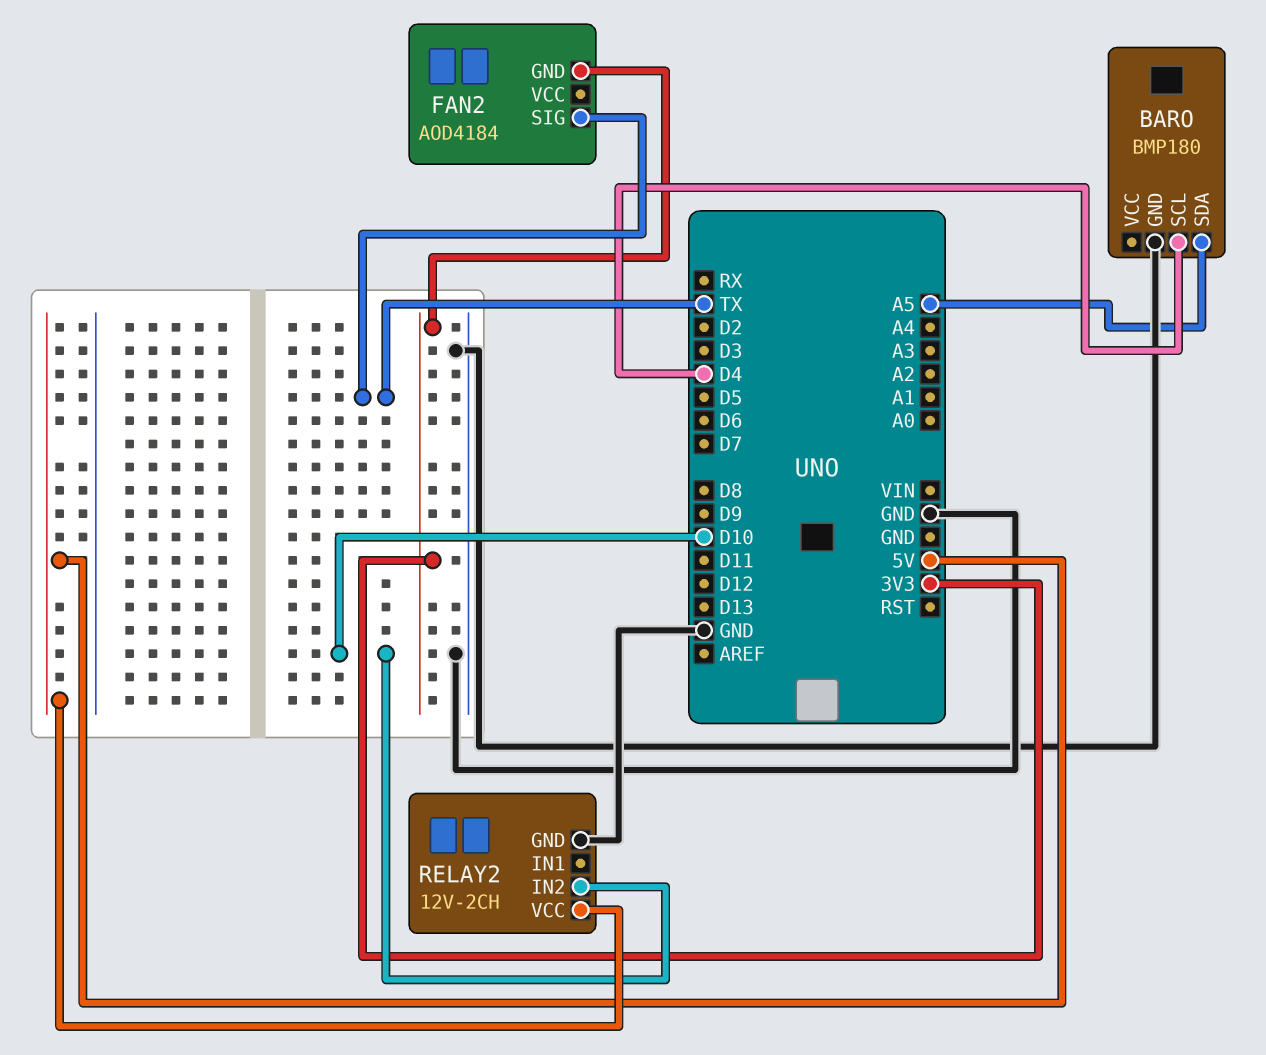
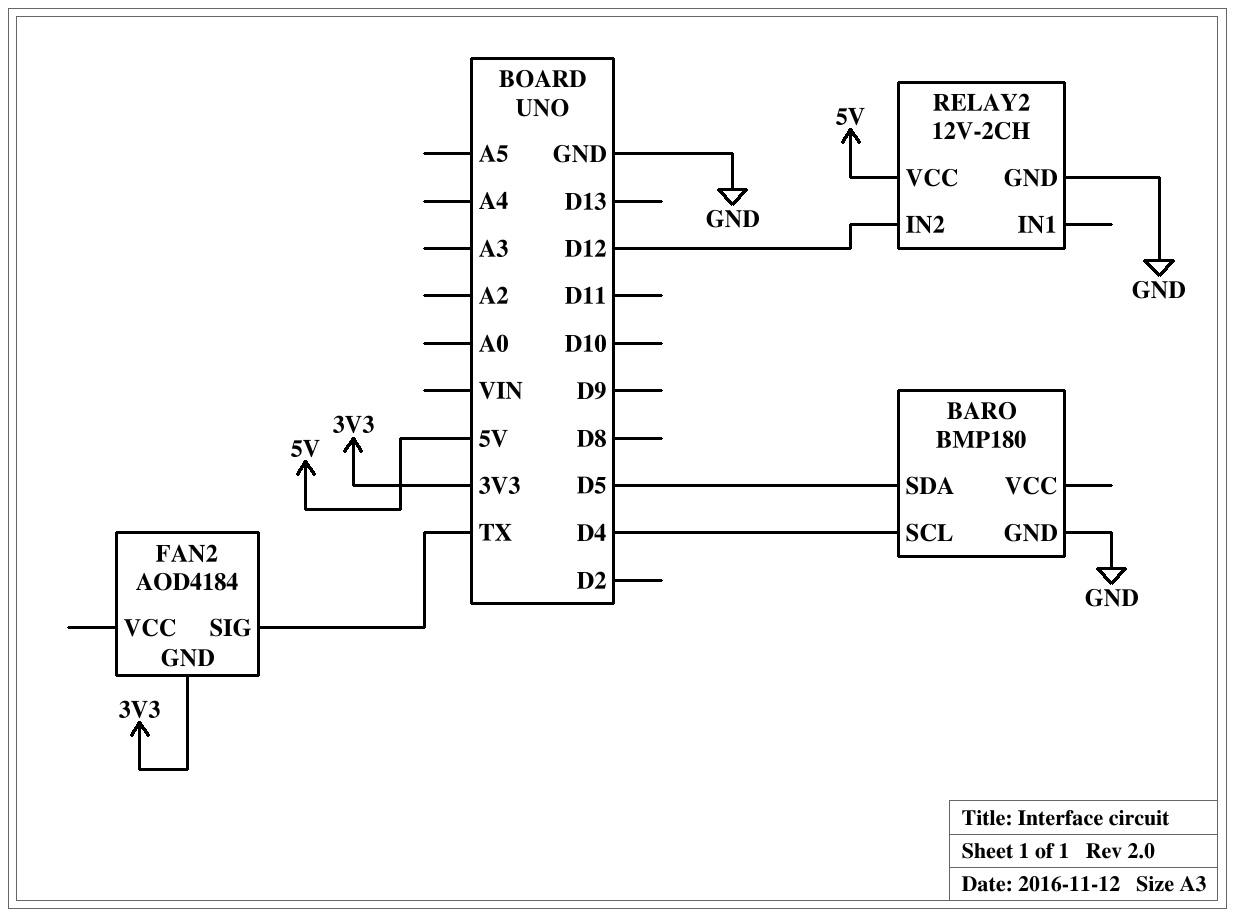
BARO pin SDA: A5 -> D5
RELAY2 pin IN2: D10 -> D12

